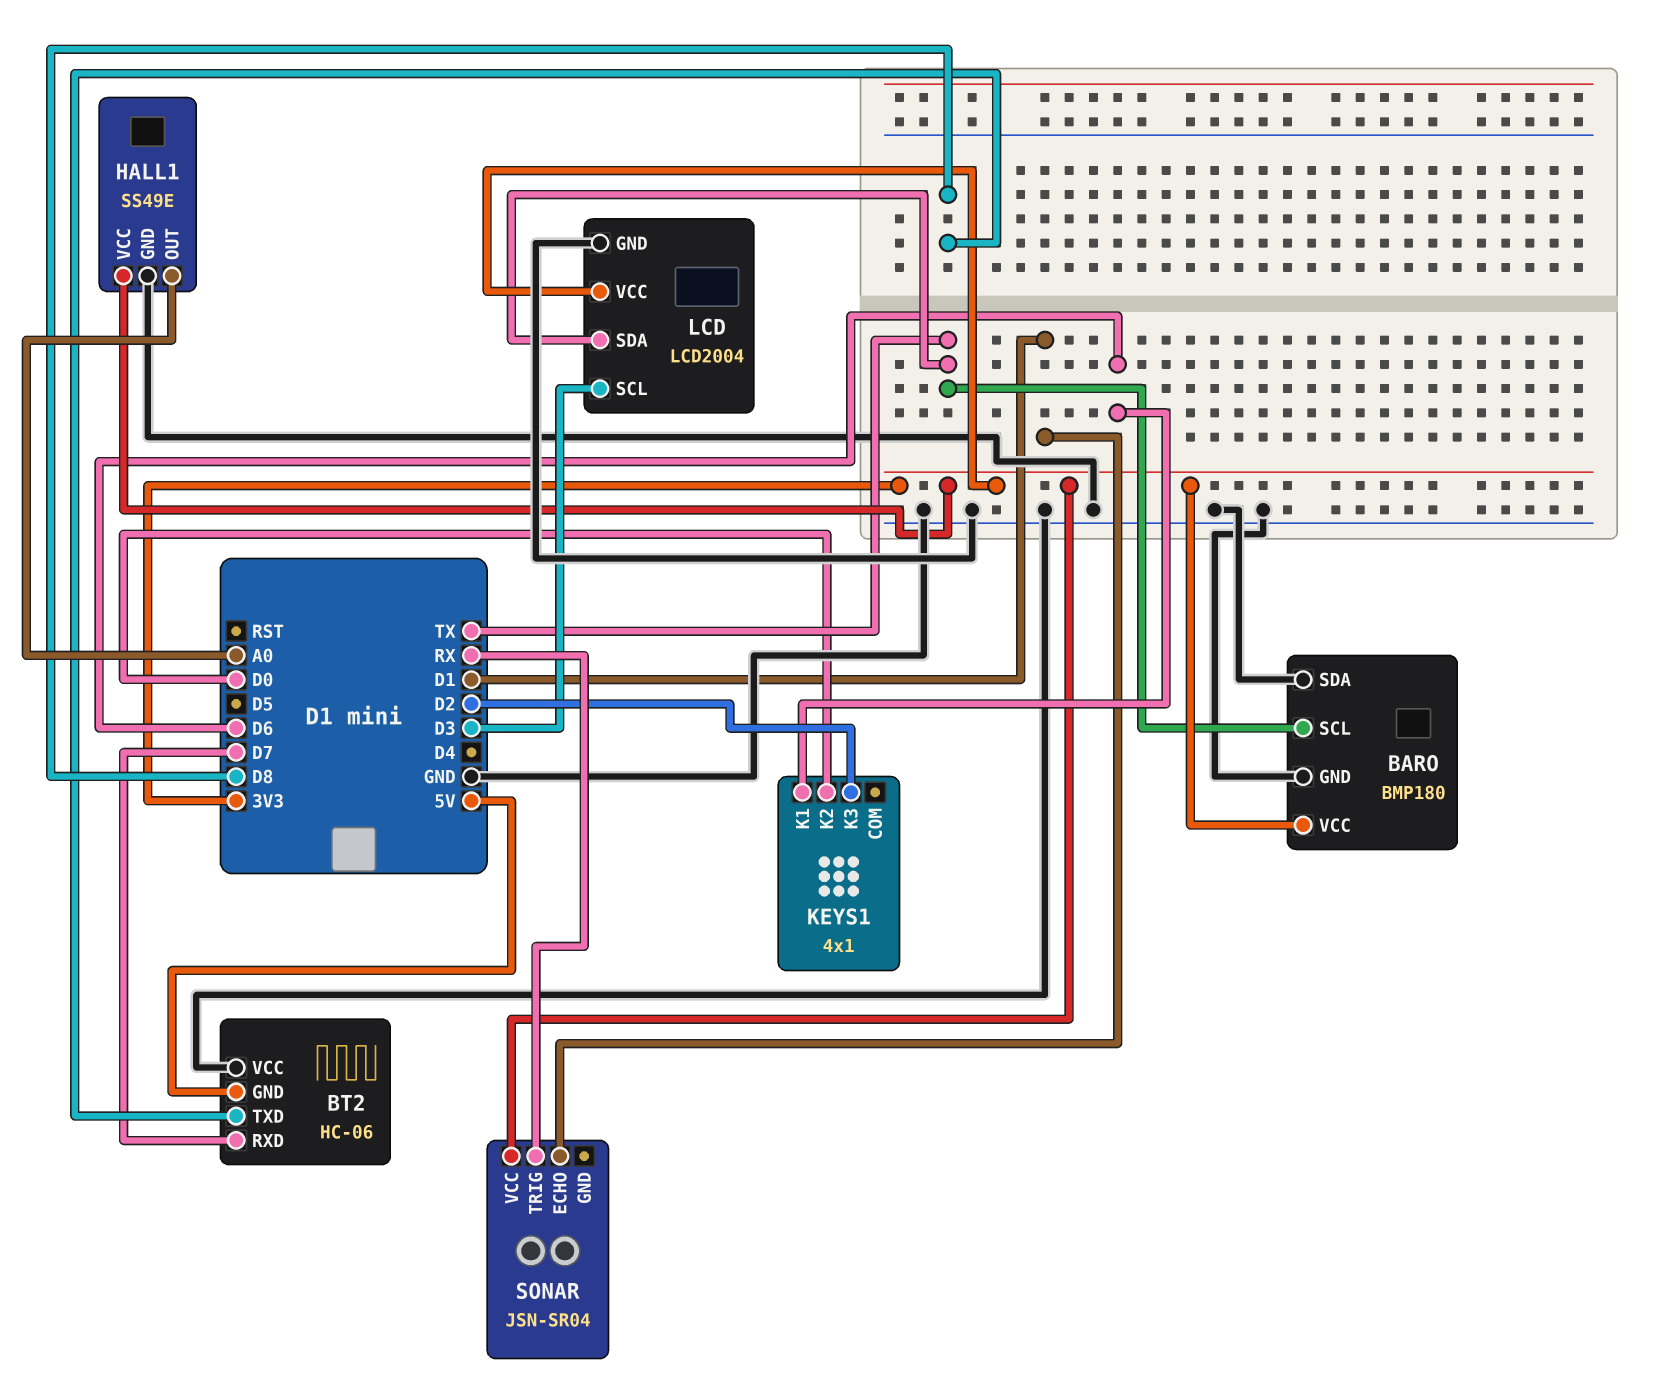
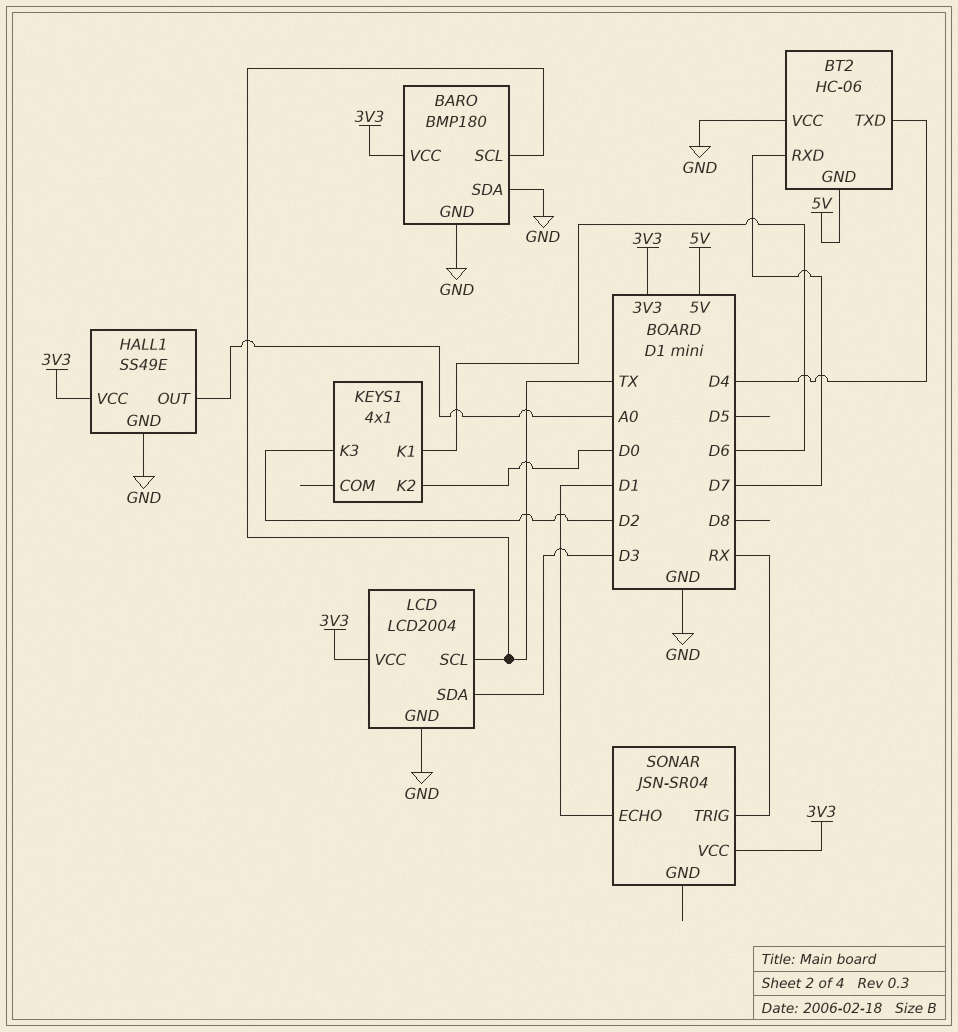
BT2 pin TXD: D8 -> D4
LCD pin SCL: D3 -> TX
LCD pin SDA: TX -> D3

